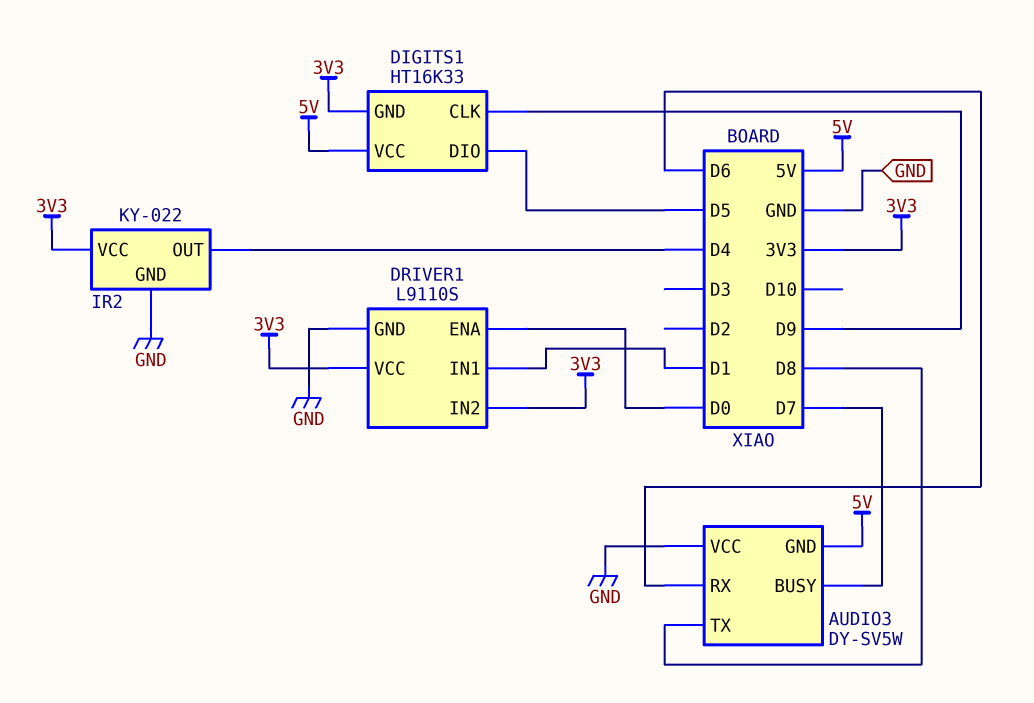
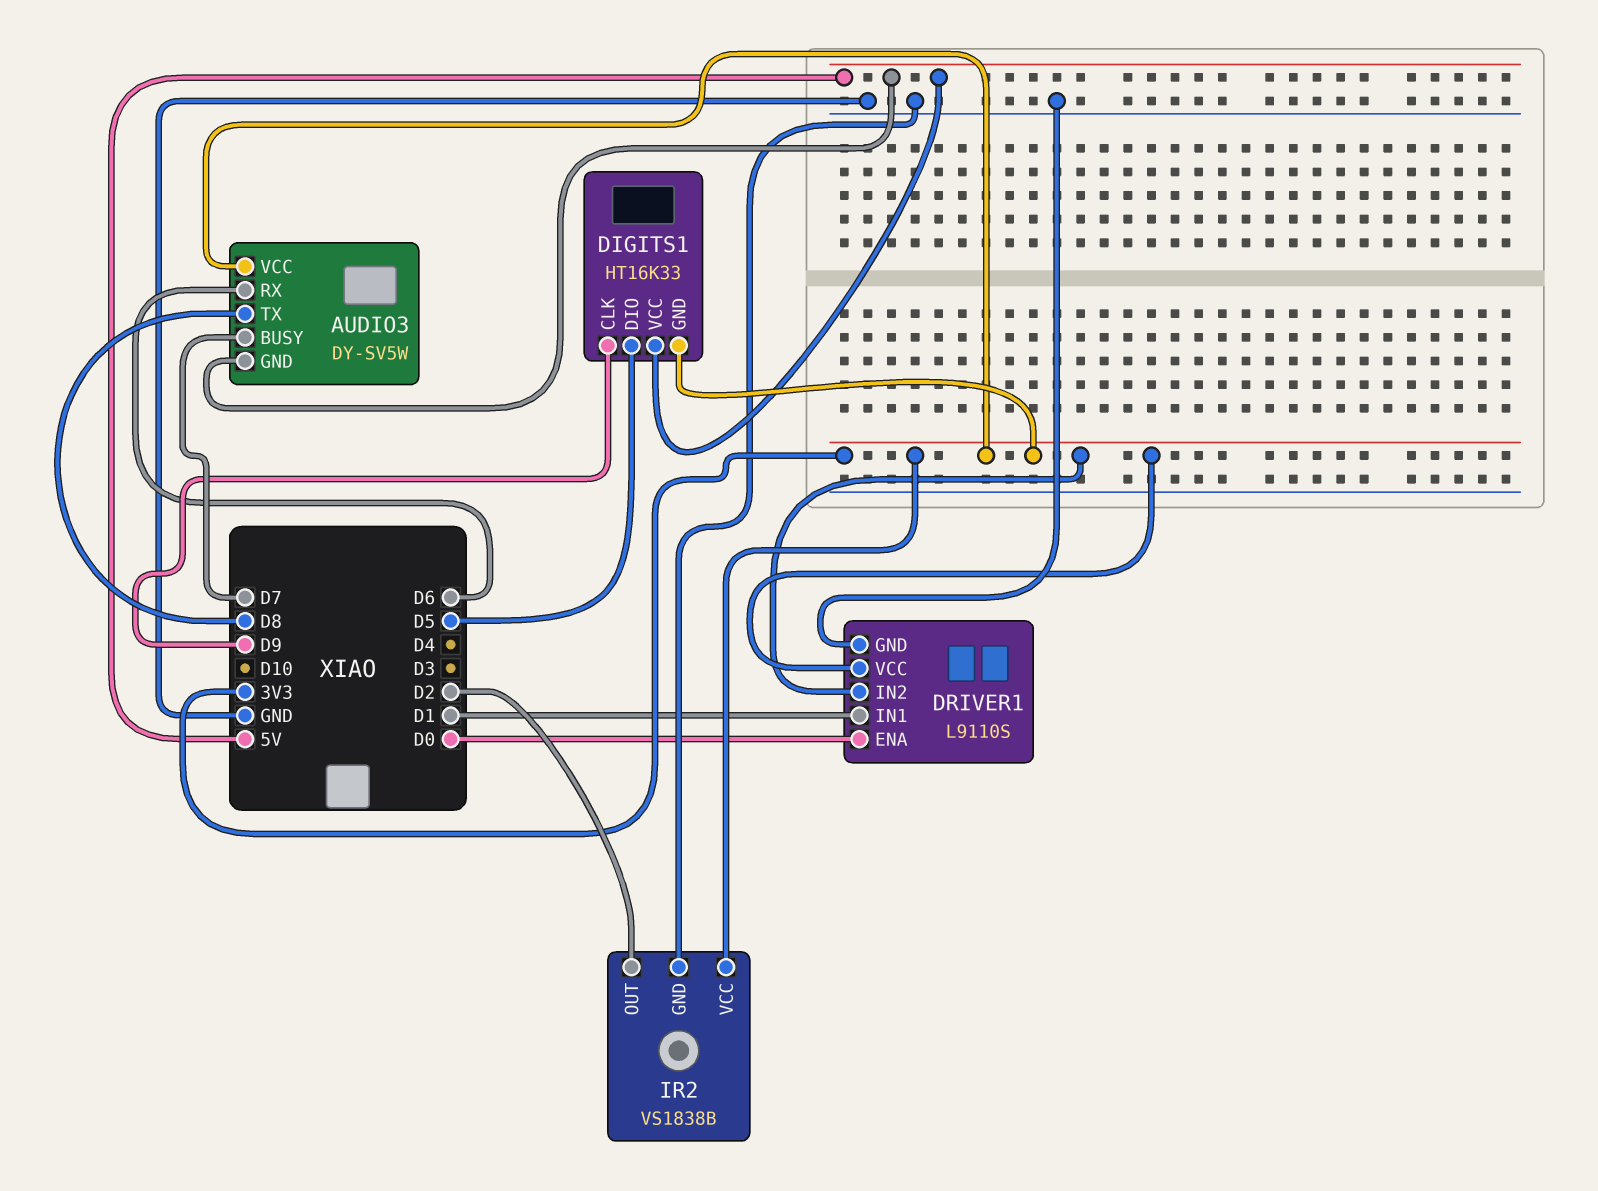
AUDIO3 pin VCC: GND -> 3V3
IR2: KY-022 -> VS1838B
IR2 pin OUT: D4 -> D2

